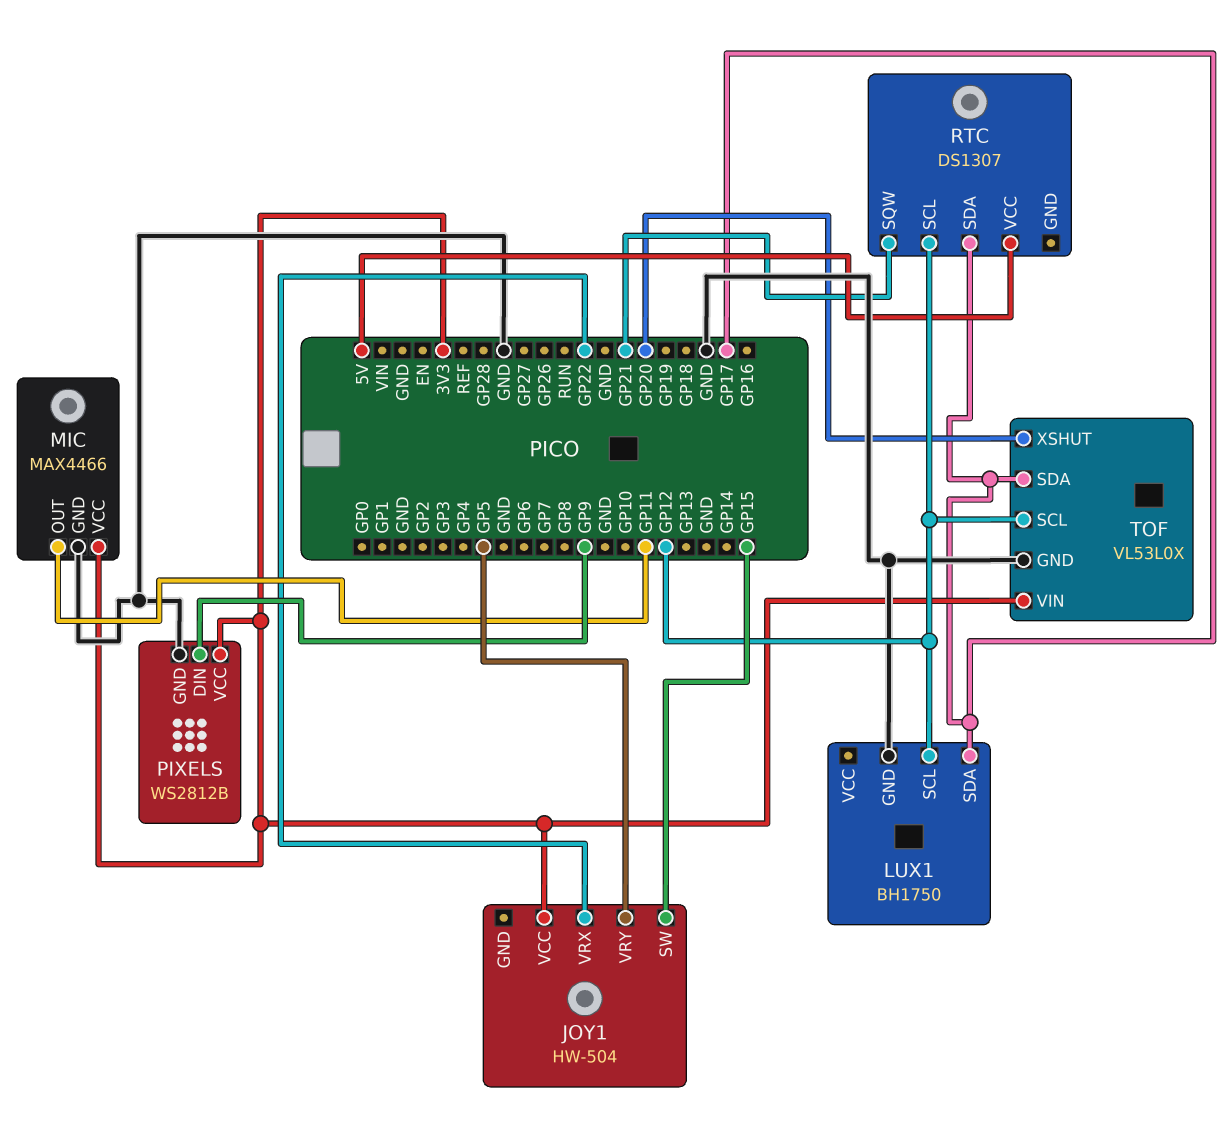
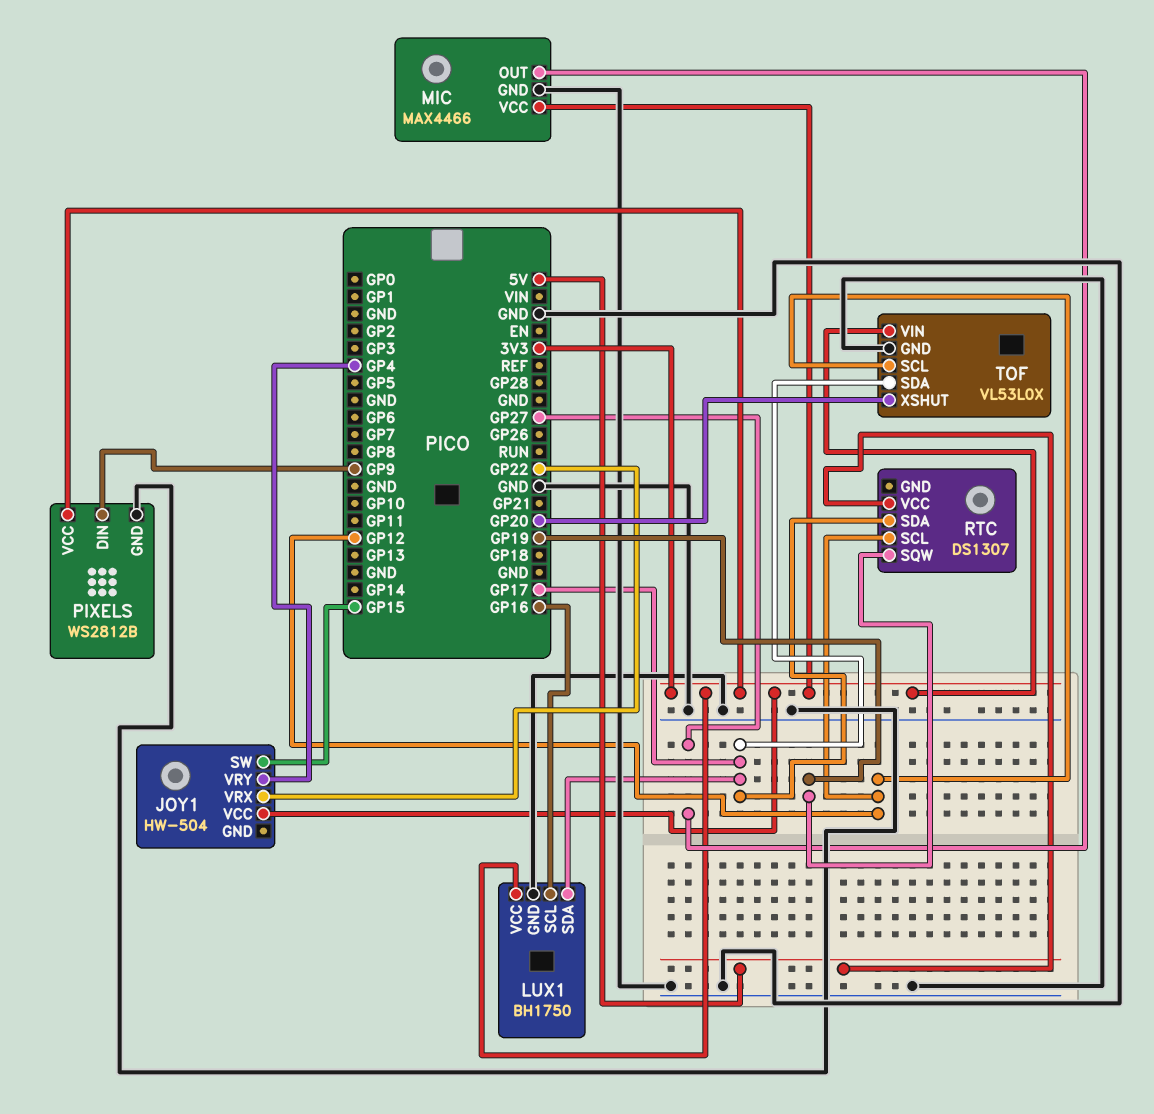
JOY1 pin VRY: GP5 -> GP4
LUX1 pin SCL: GP12 -> GP16
LUX1 pin VCC: none -> 3V3
MIC pin OUT: GP11 -> GP27
RTC pin SQW: GP21 -> GP19

